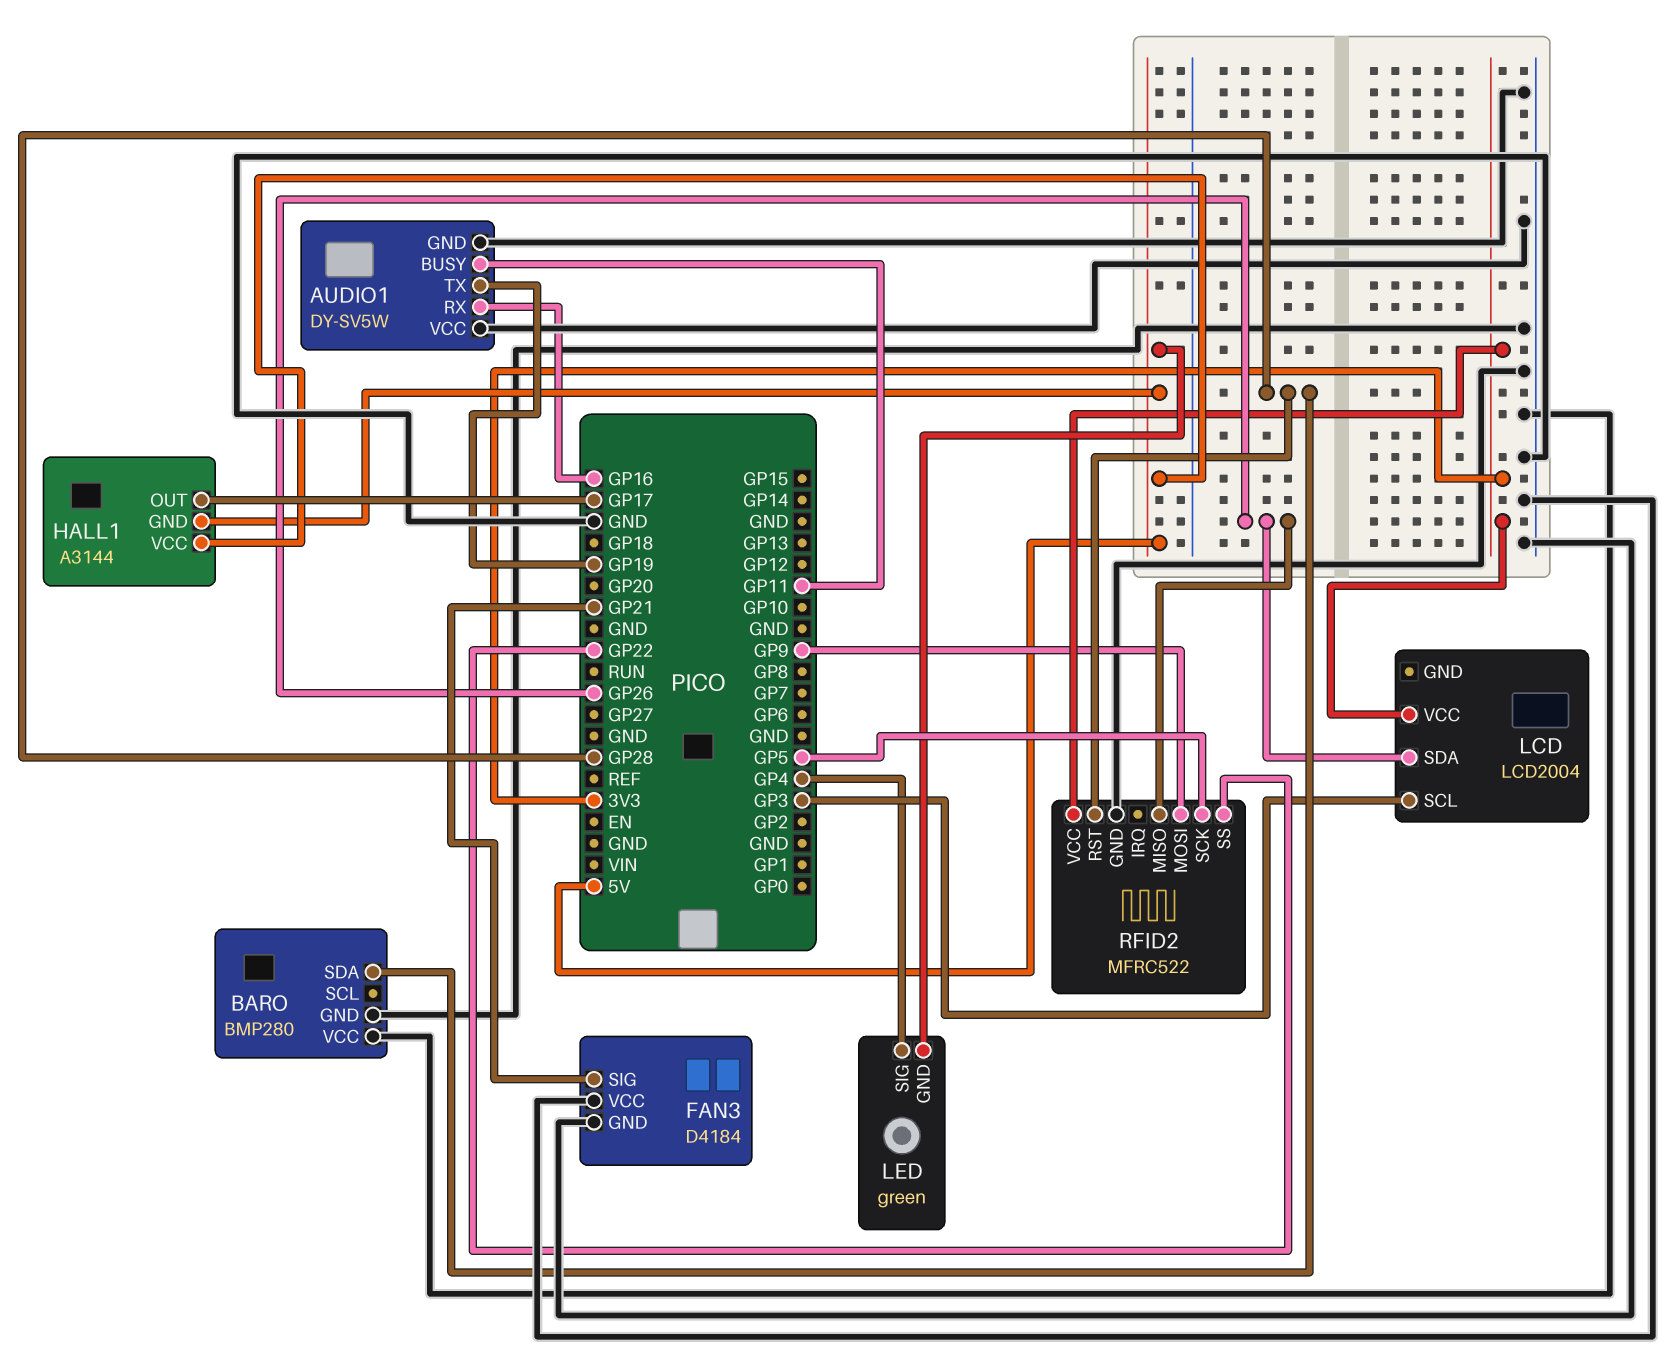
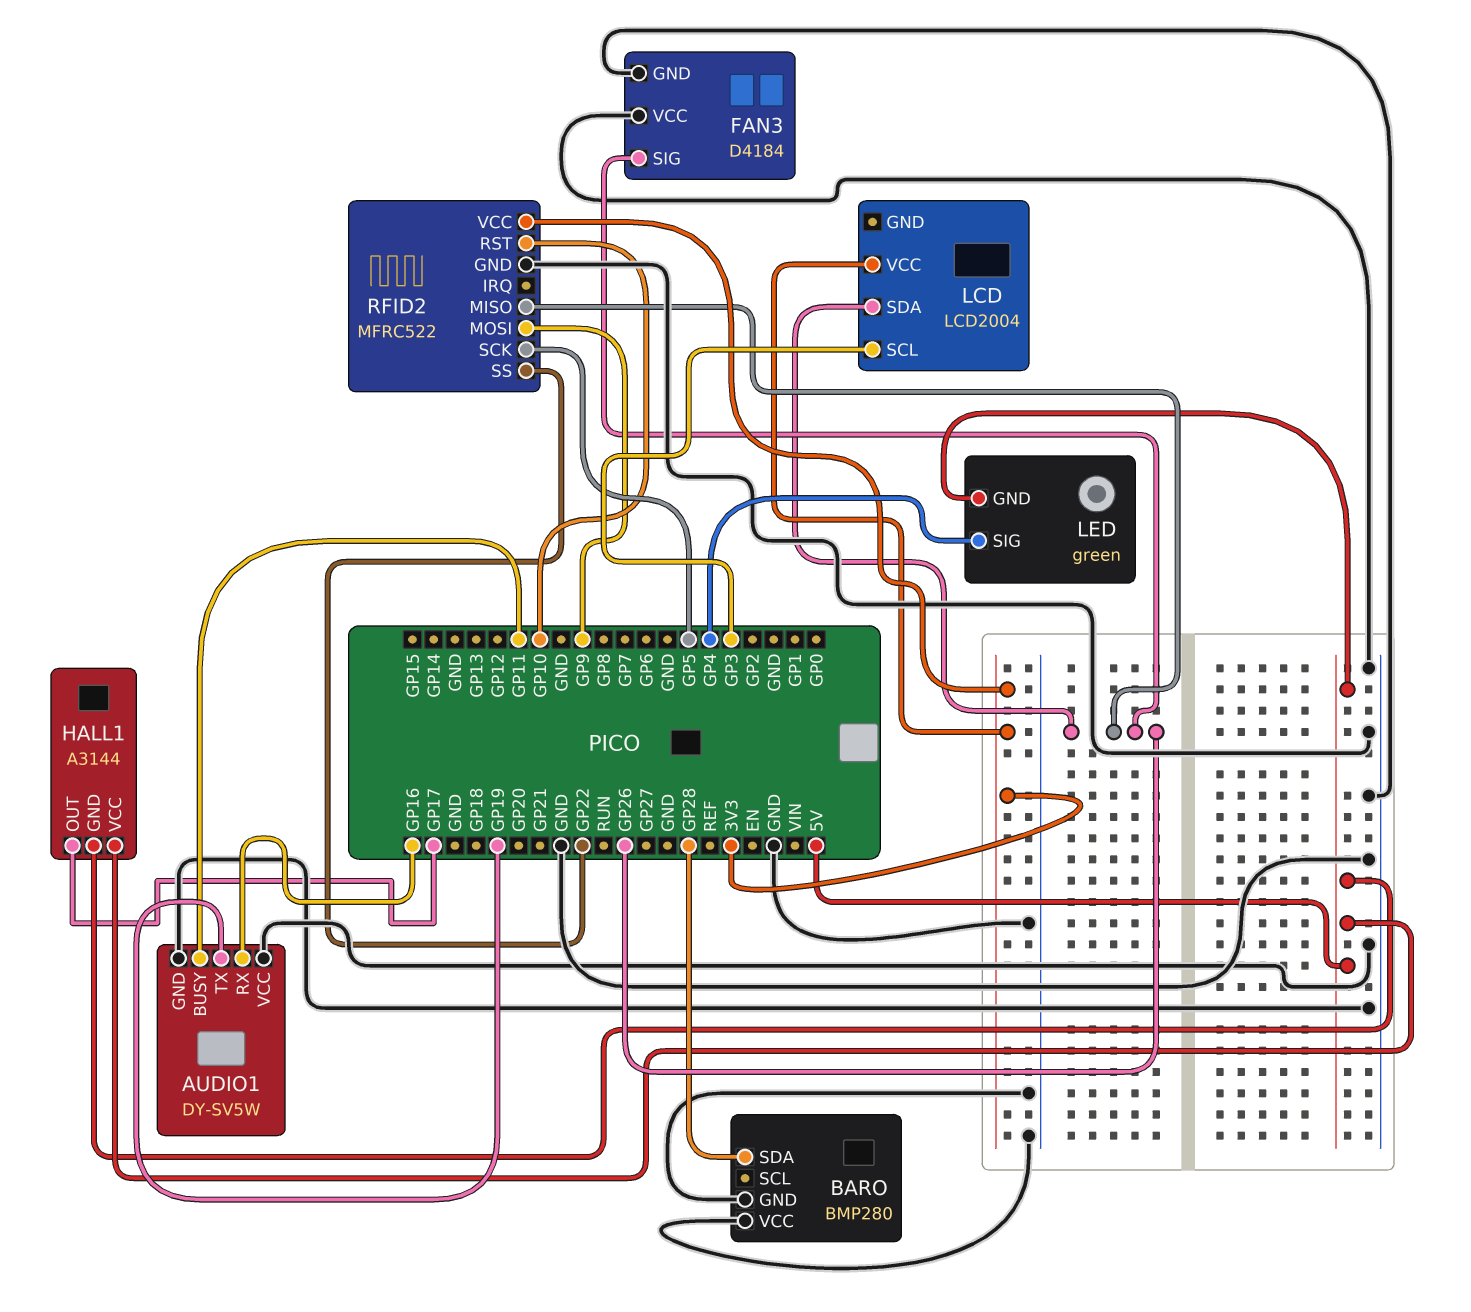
FAN3 pin SIG: GP21 -> GP26
RFID2 pin RST: GP28 -> GP10

